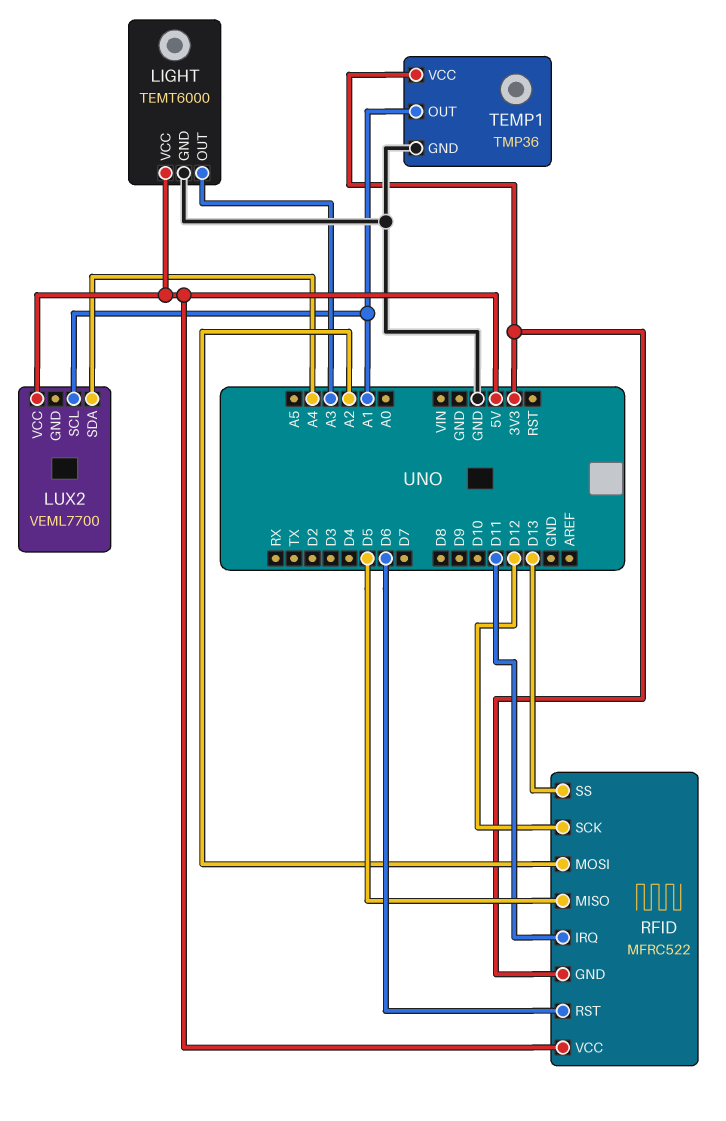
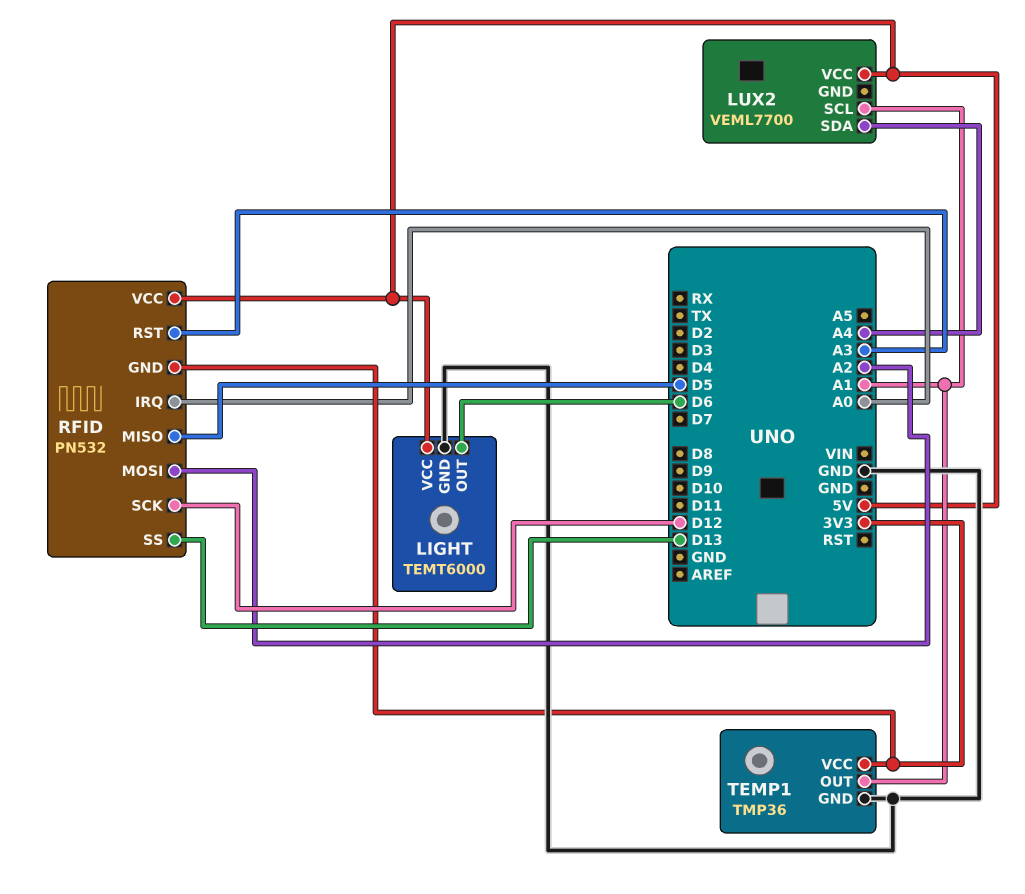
LIGHT pin OUT: A3 -> D6
RFID: MFRC522 -> PN532
RFID pin IRQ: D11 -> A0
RFID pin RST: D6 -> A3

